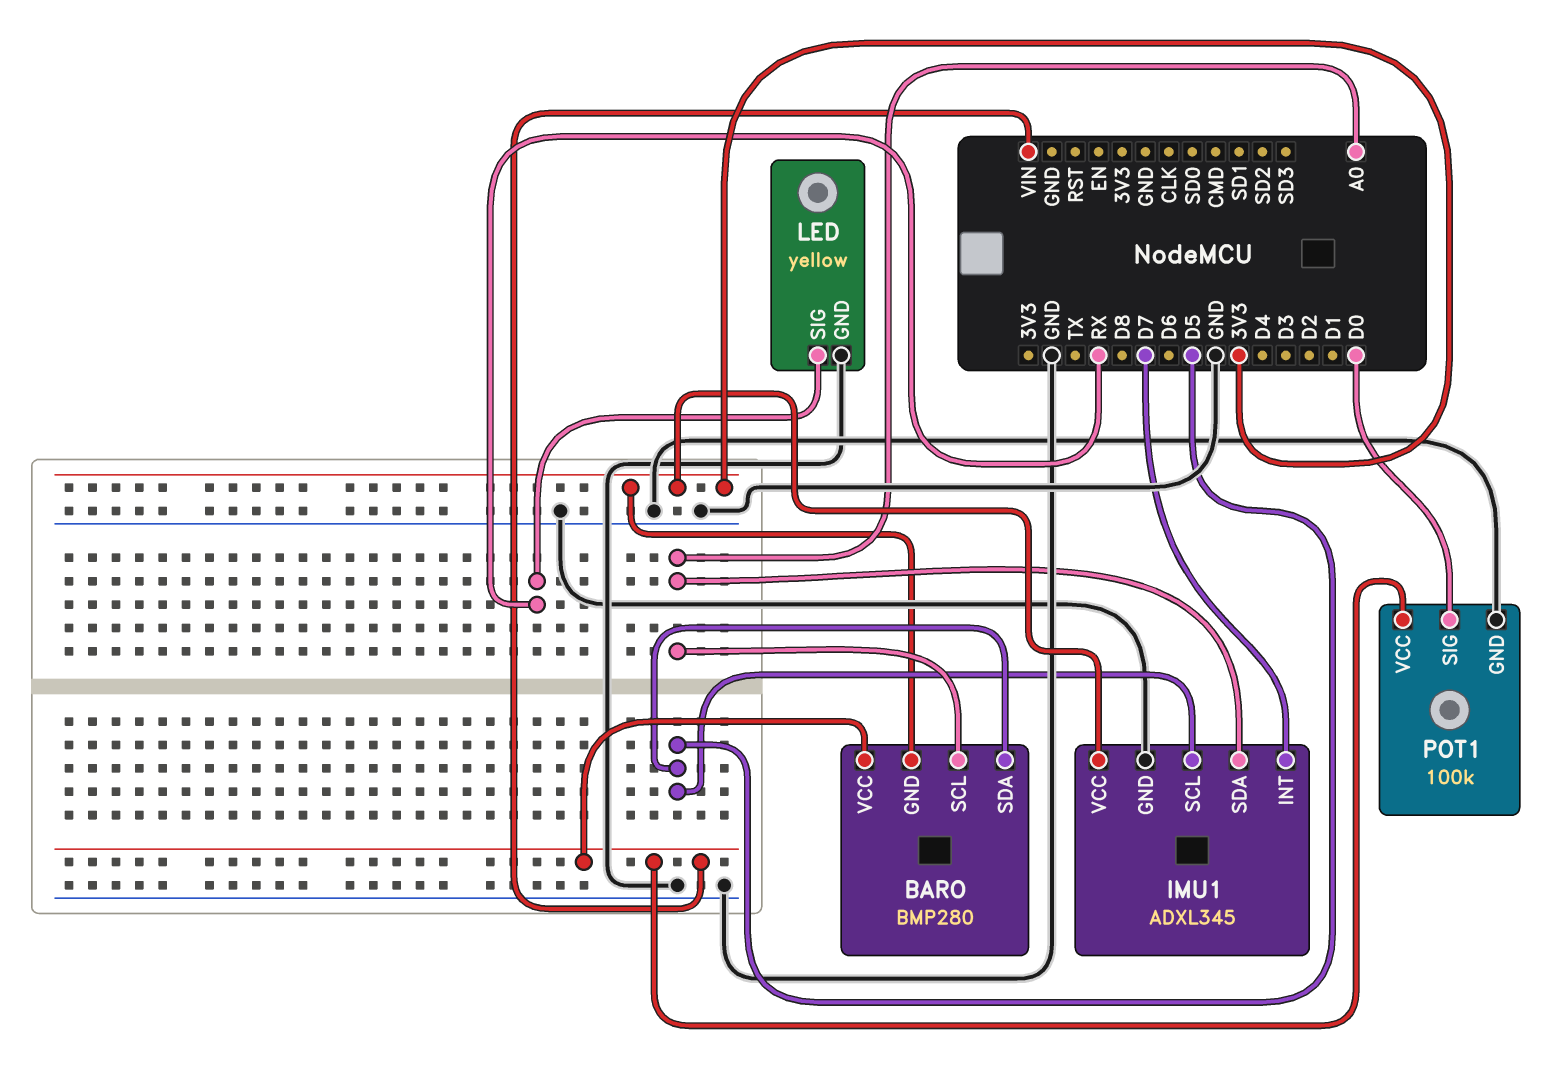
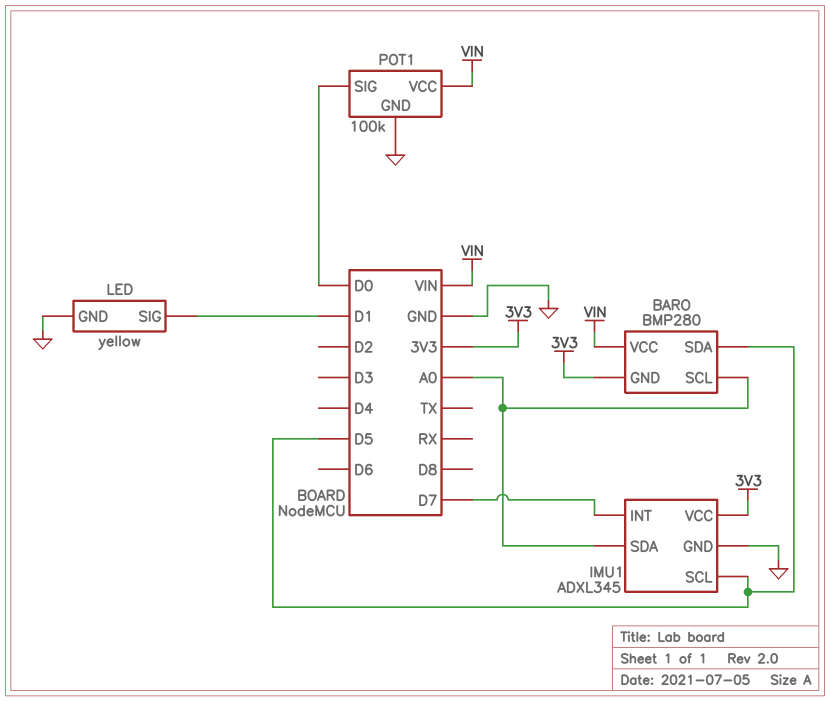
LED pin SIG: RX -> D1

